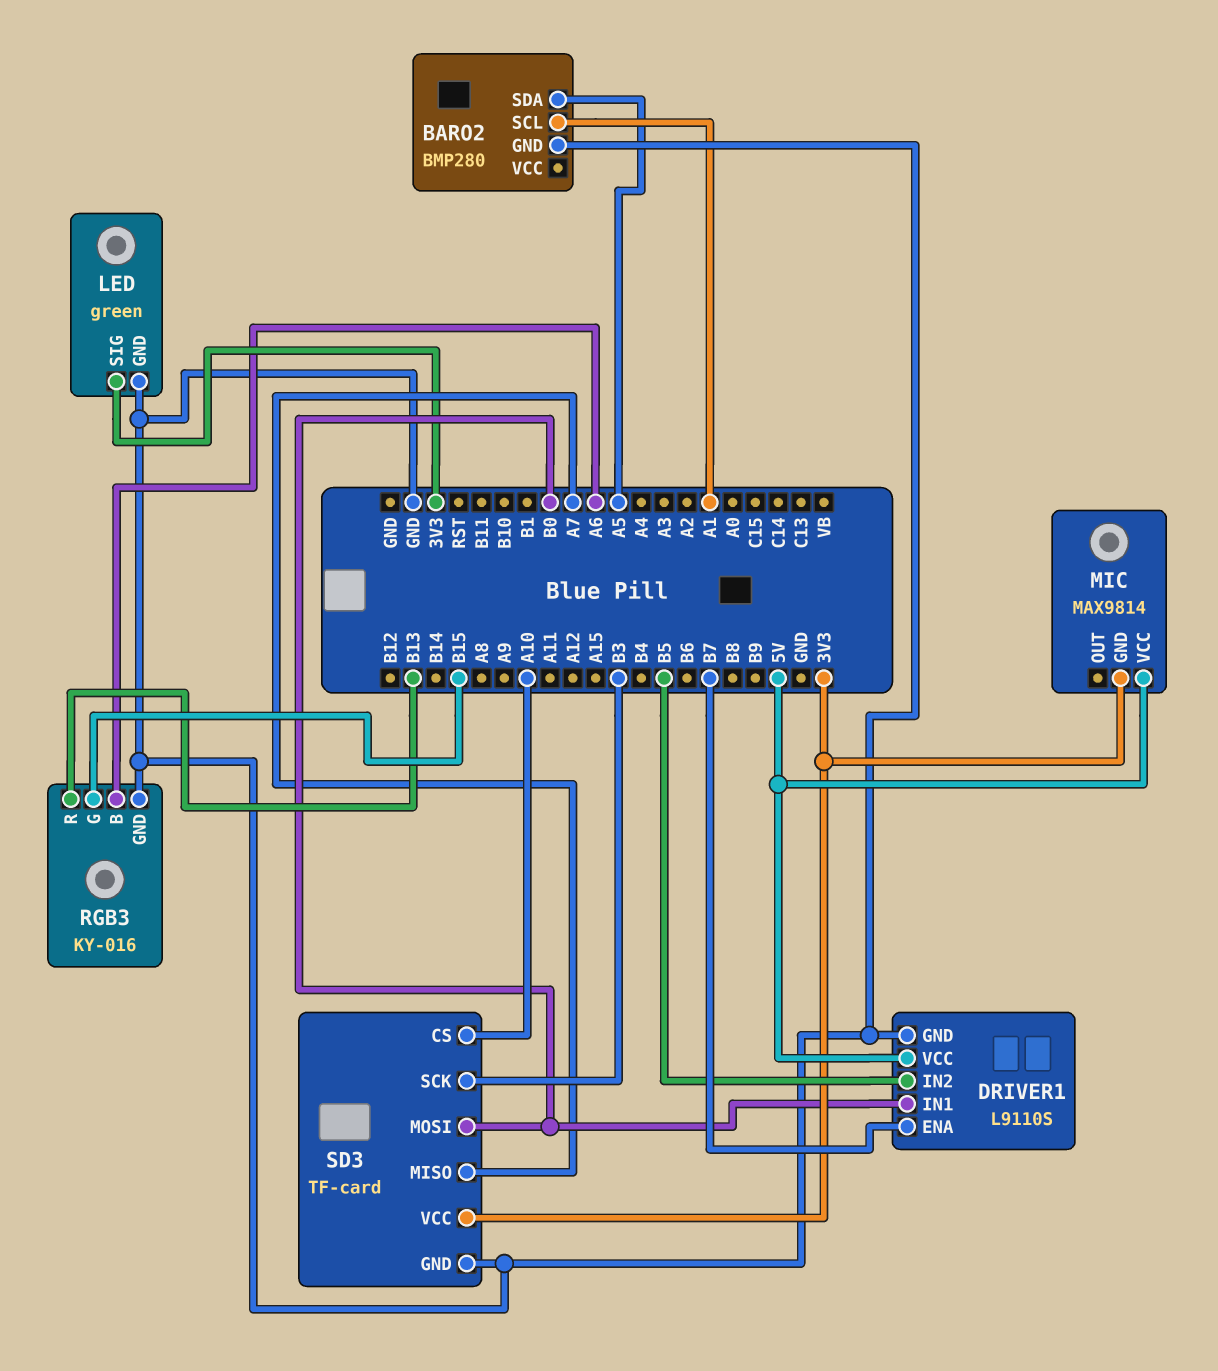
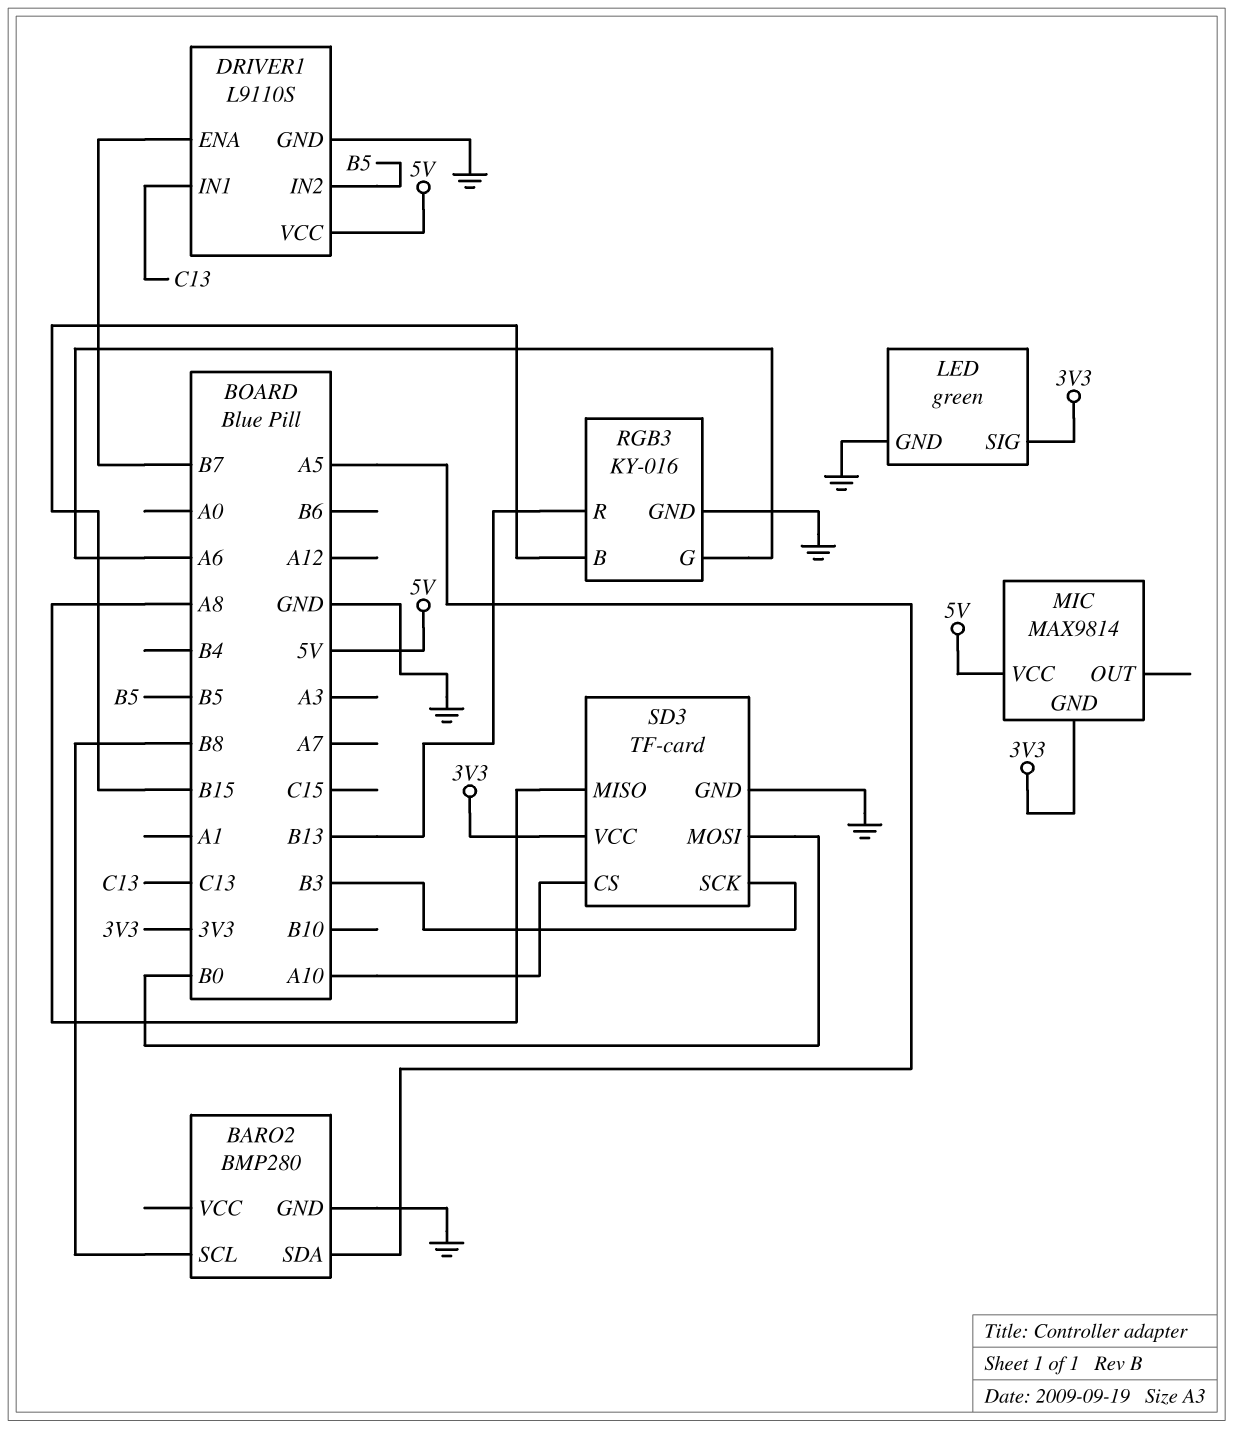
BARO2 pin SCL: A1 -> B8
DRIVER1 pin IN1: B0 -> C13
RGB3 pin B: A6 -> B15
RGB3 pin G: B15 -> A6
SD3 pin MISO: A7 -> A8

